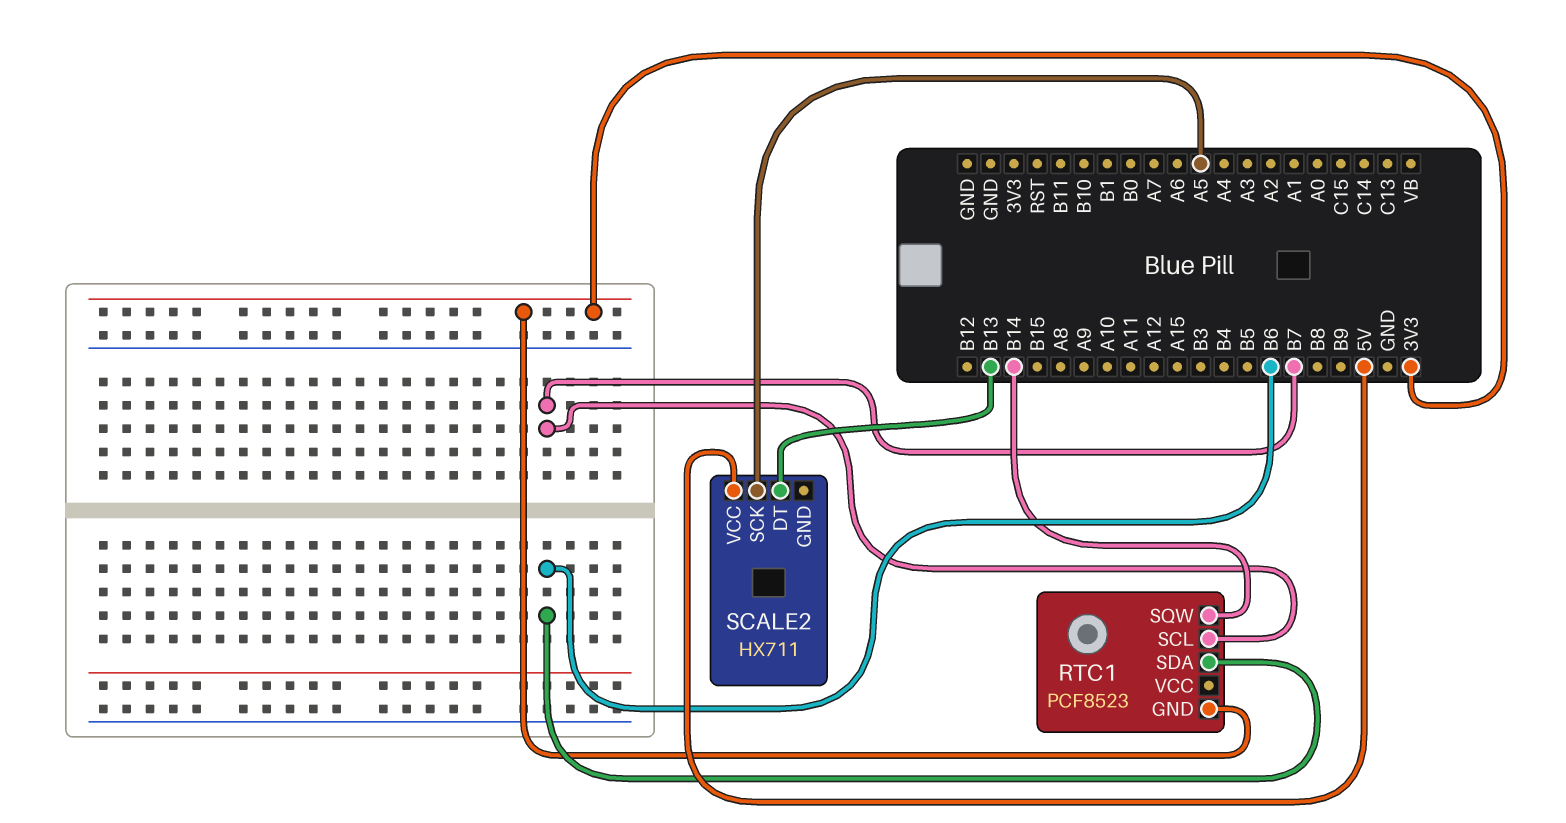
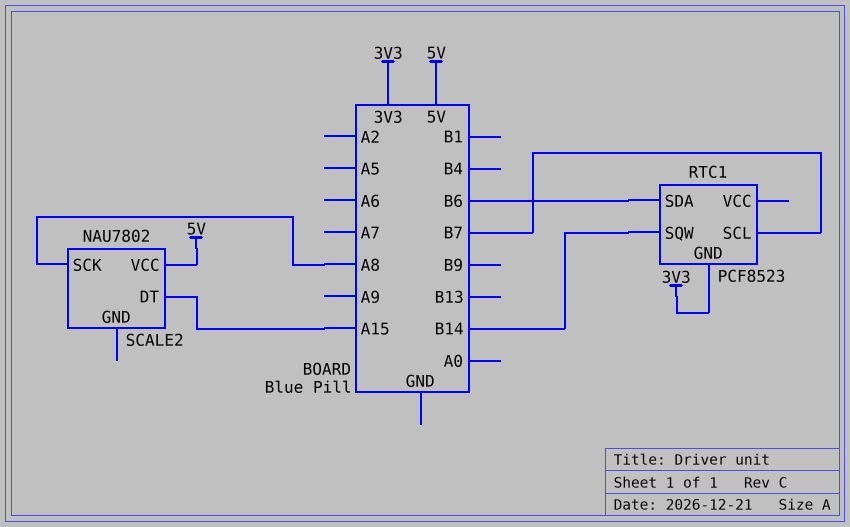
SCALE2: HX711 -> NAU7802
SCALE2 pin DT: B13 -> A15
SCALE2 pin SCK: A5 -> A8

